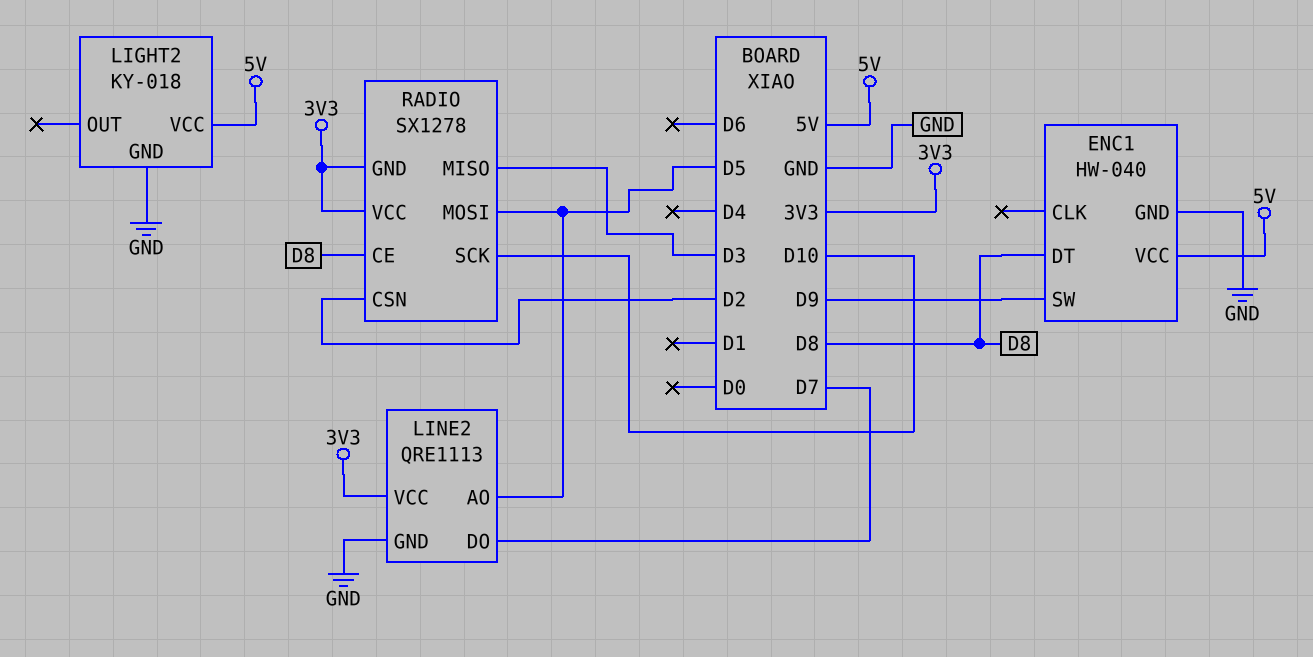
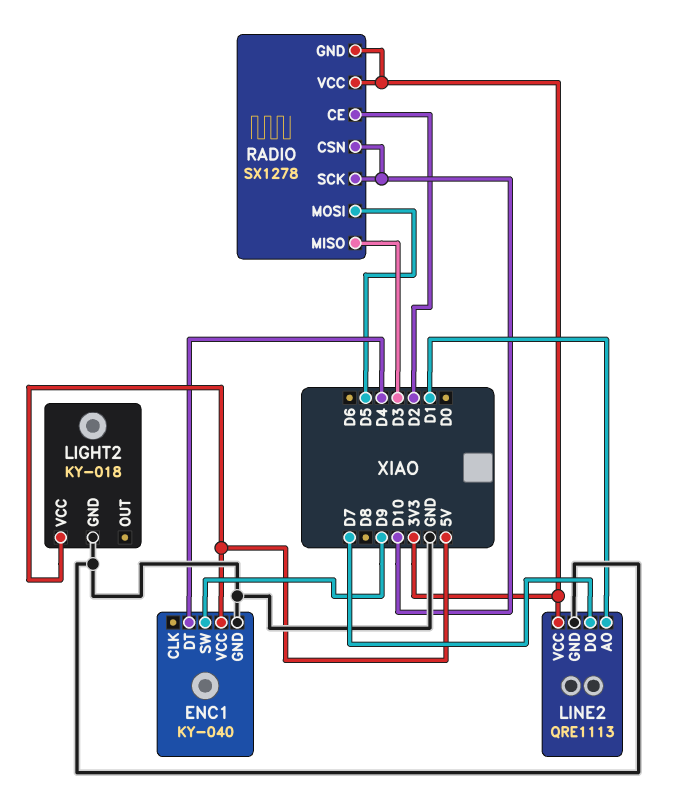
ENC1: HW-040 -> KY-040
ENC1 pin DT: D8 -> D4
LINE2 pin AO: D5 -> D1
RADIO pin CE: D8 -> D2
RADIO pin CSN: D2 -> D10

